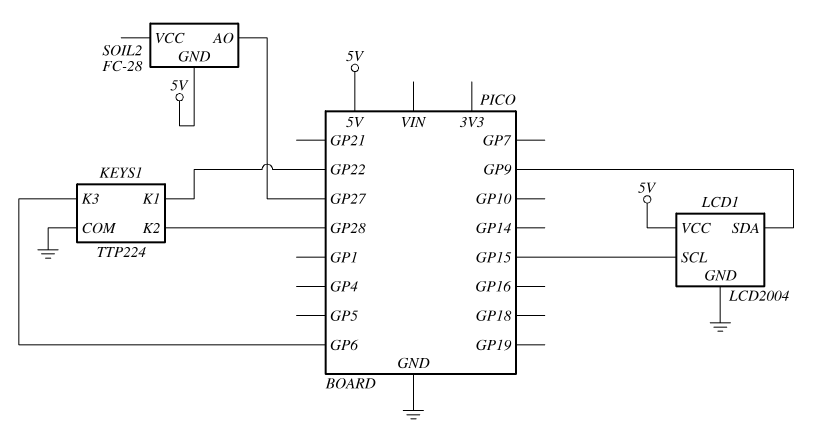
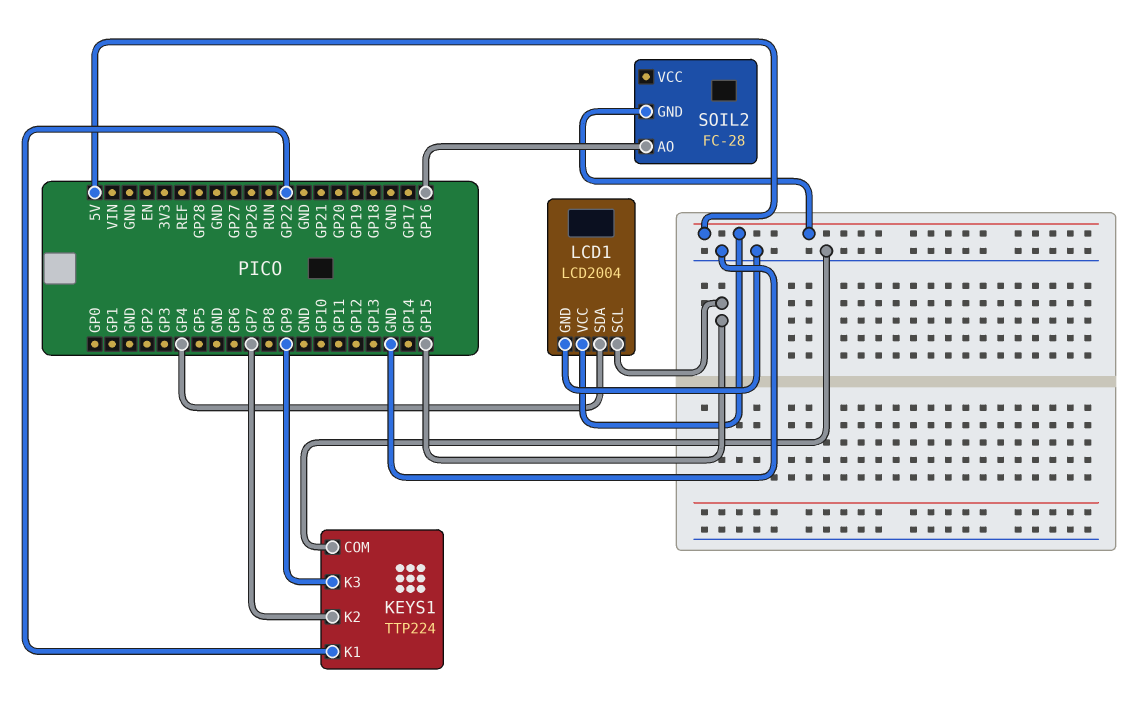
KEYS1 pin K2: GP28 -> GP7
KEYS1 pin K3: GP6 -> GP9
LCD1 pin SDA: GP9 -> GP4
SOIL2 pin AO: GP27 -> GP16

